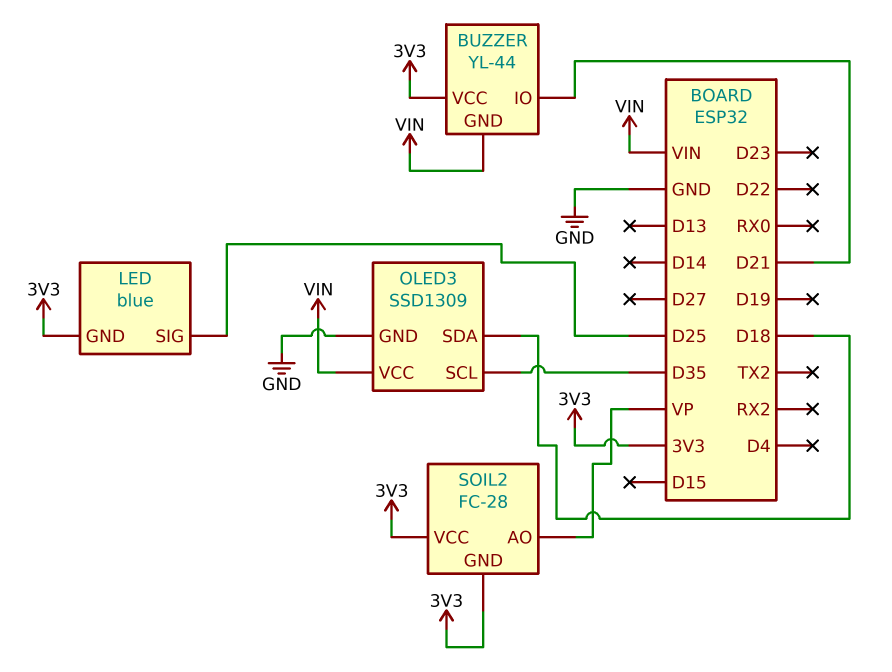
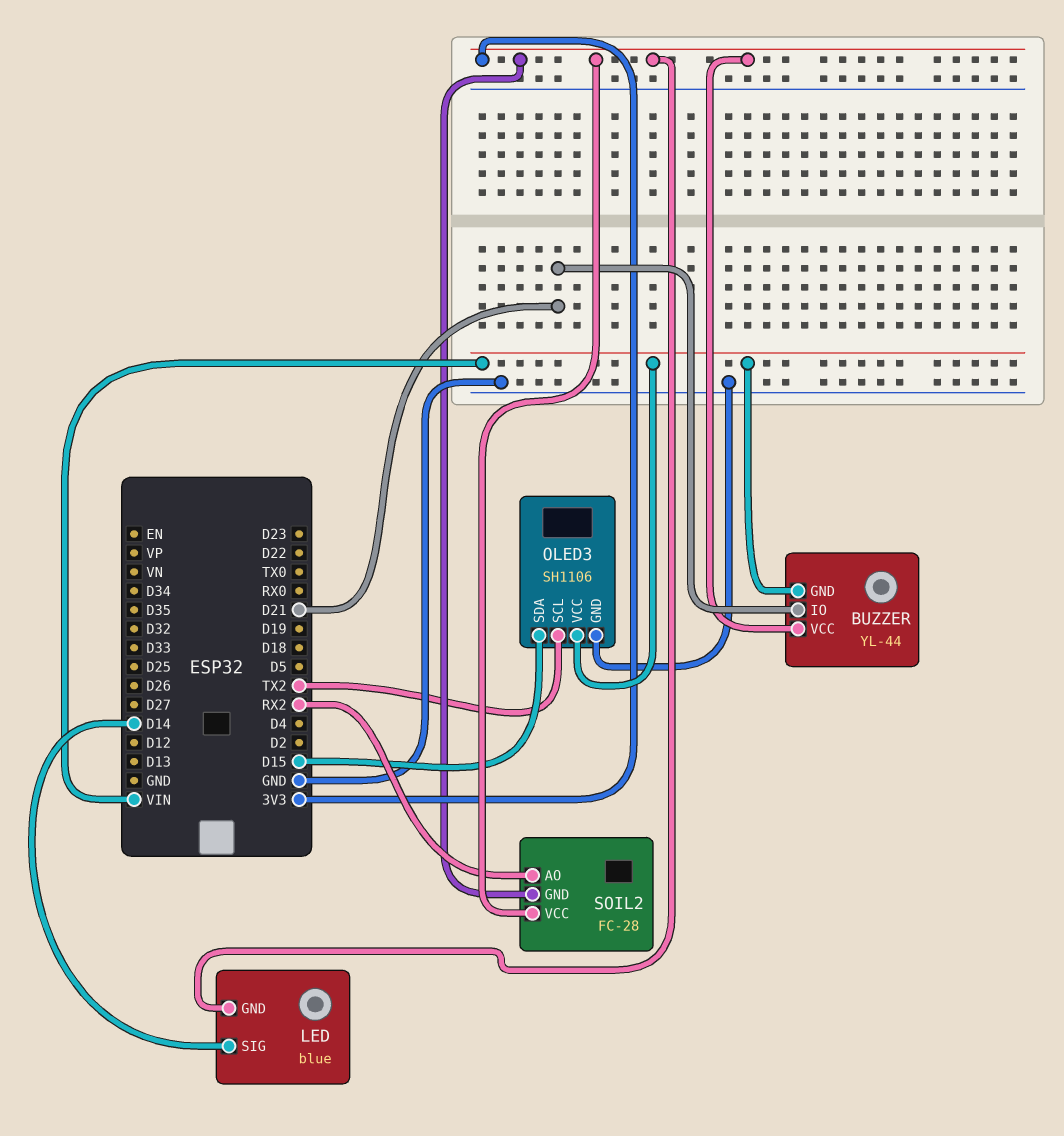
LED pin SIG: D25 -> D14
OLED3: SSD1309 -> SH1106
OLED3 pin SCL: D35 -> TX2
OLED3 pin SDA: D18 -> D15
SOIL2 pin AO: VP -> RX2

